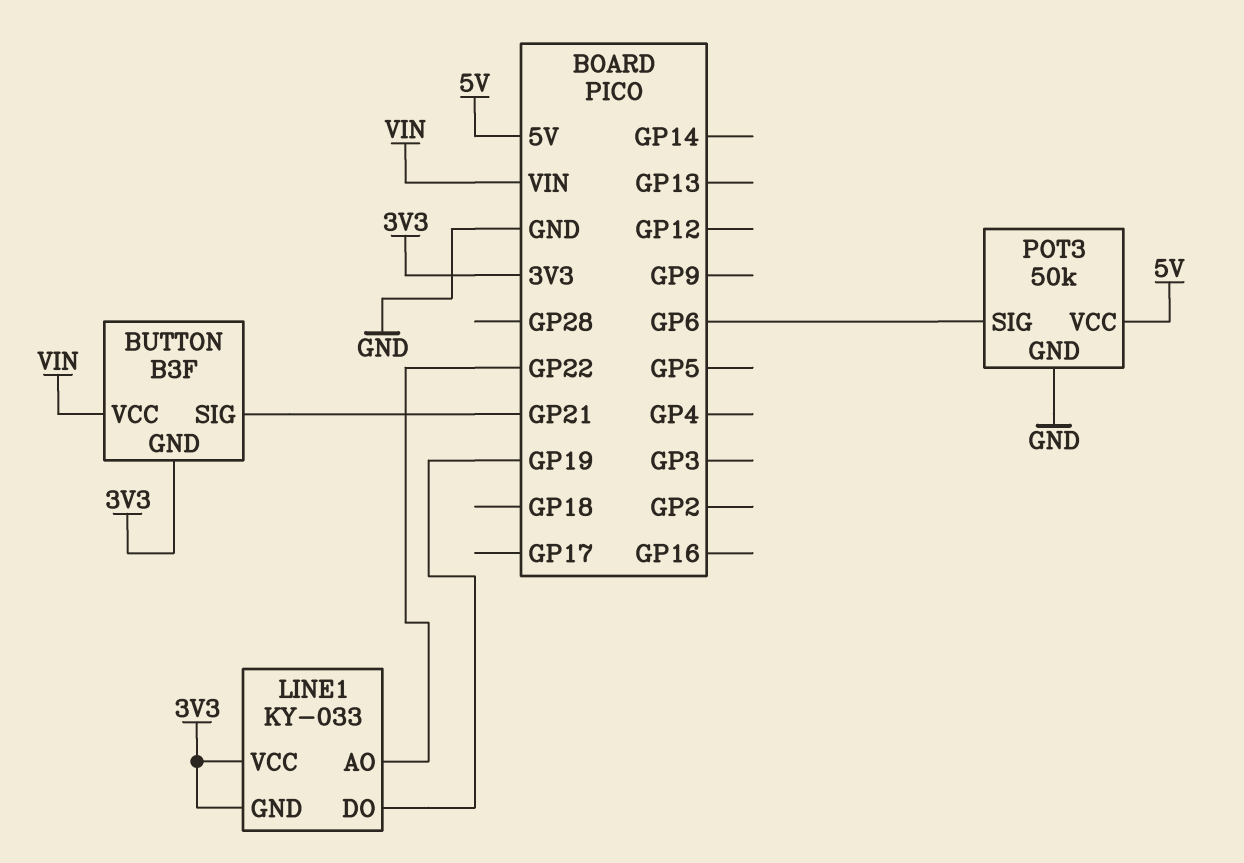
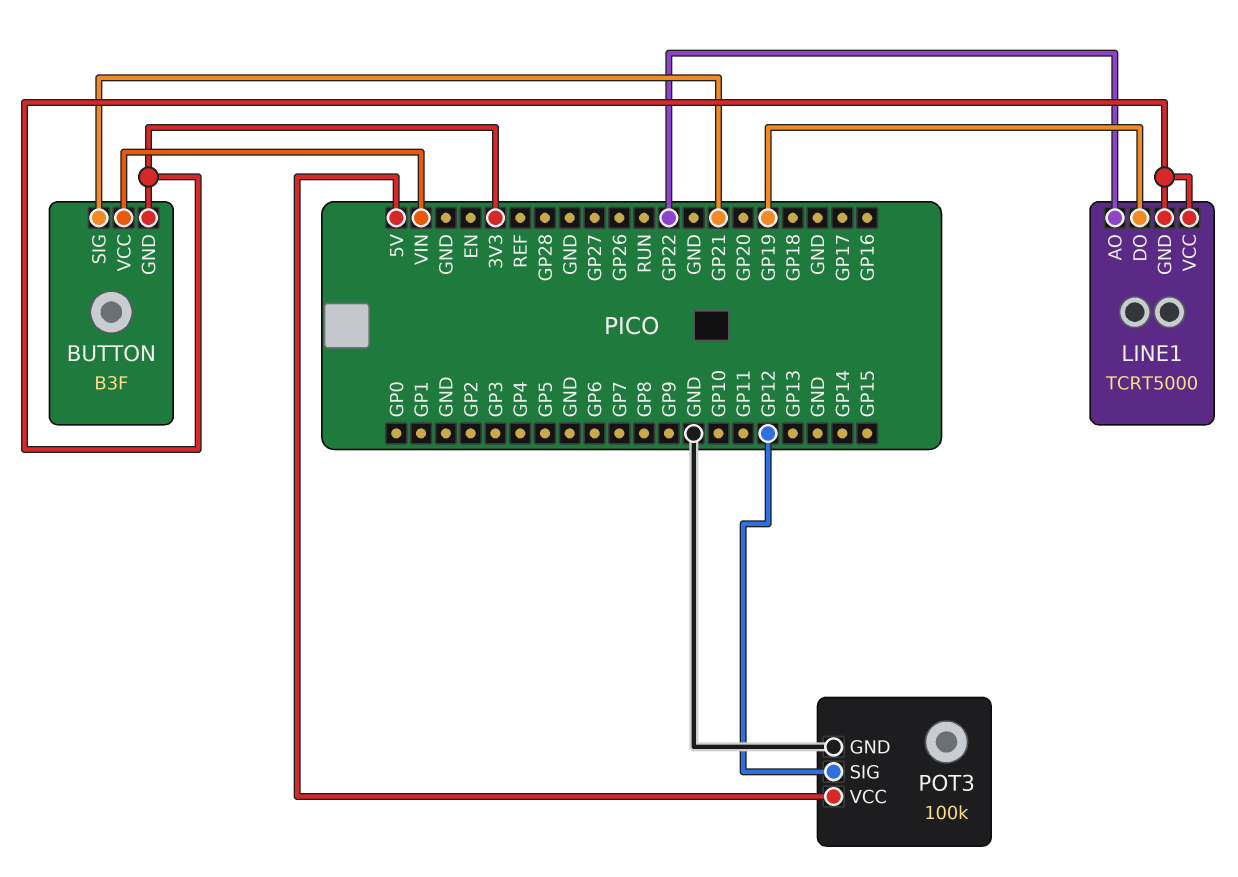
LINE1: KY-033 -> TCRT5000
POT3: 50k -> 100k
POT3 pin SIG: GP6 -> GP12

